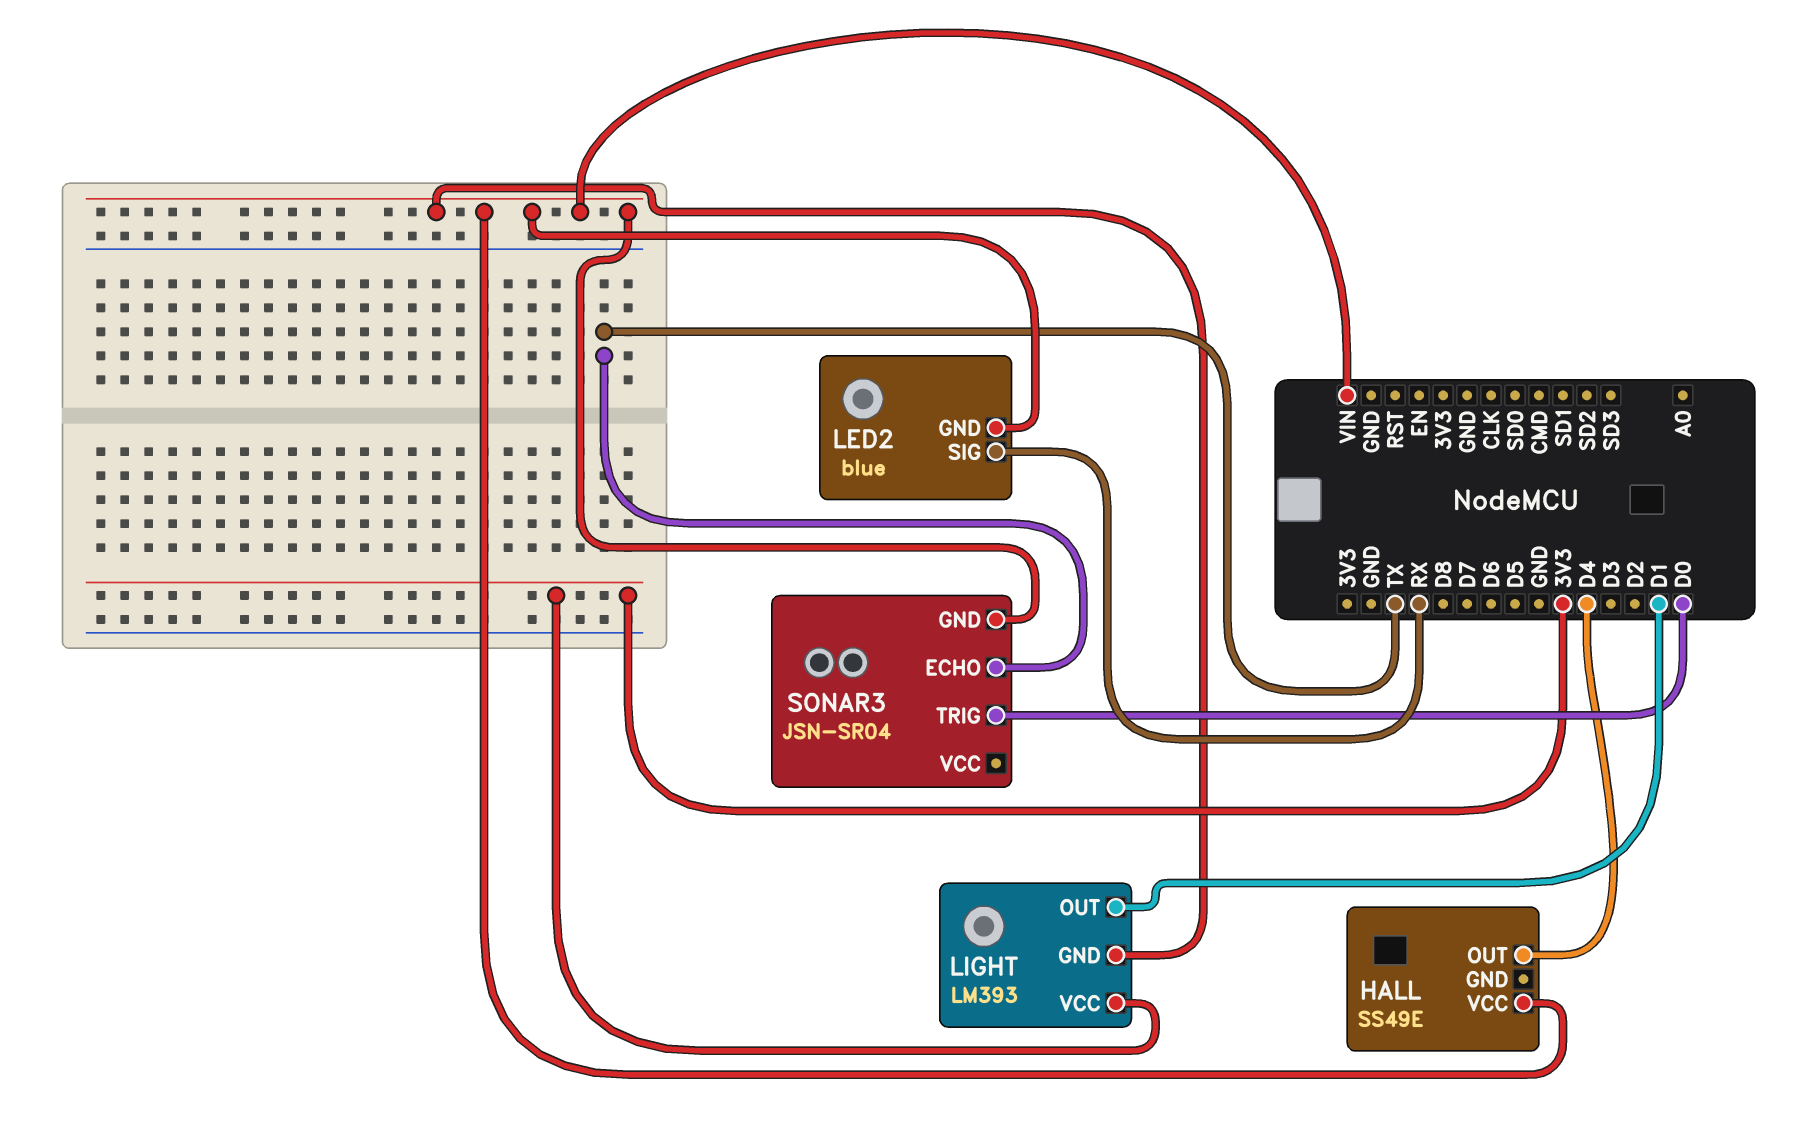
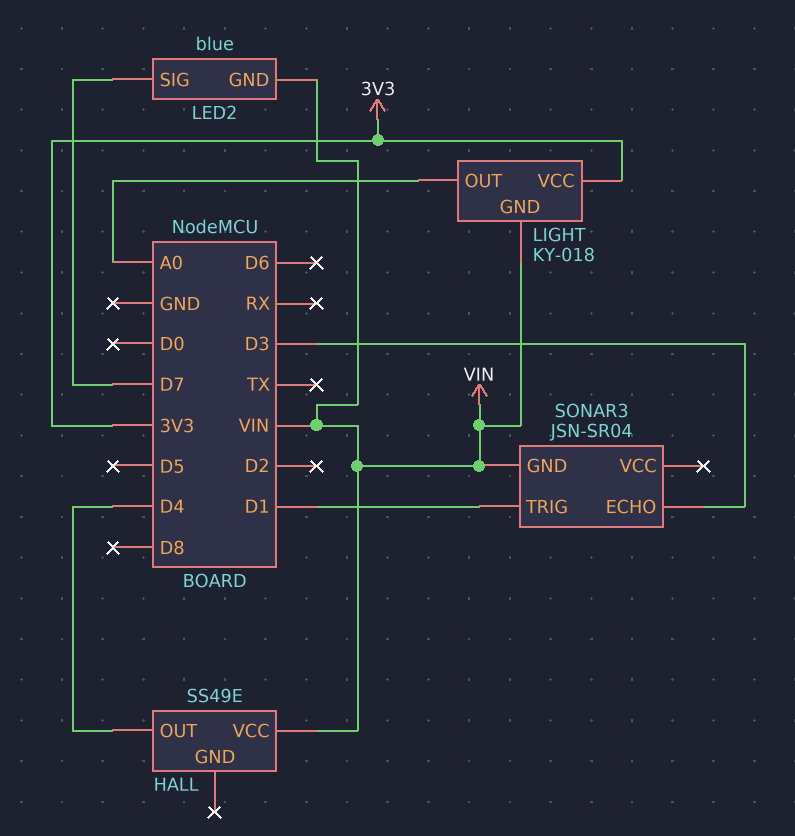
LED2 pin SIG: RX -> D7
LIGHT: LM393 -> KY-018
LIGHT pin OUT: D1 -> A0
SONAR3 pin ECHO: TX -> D3
SONAR3 pin TRIG: D0 -> D1

